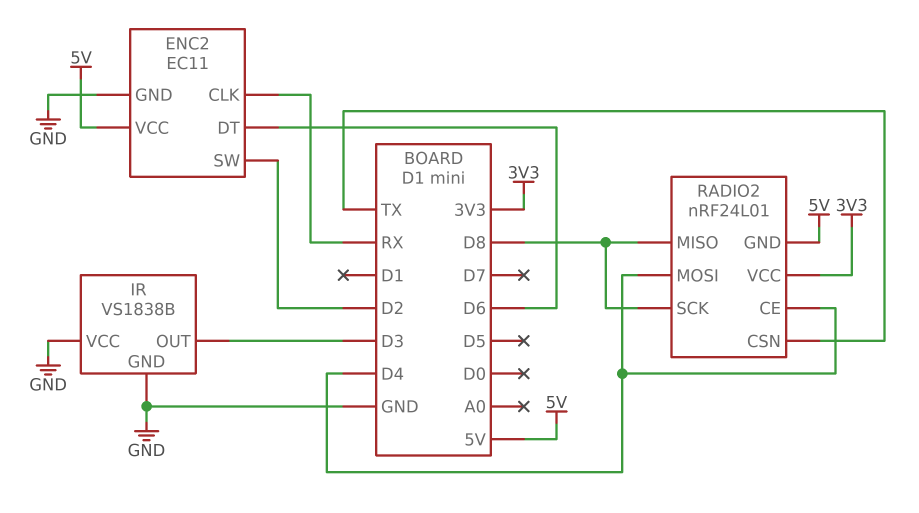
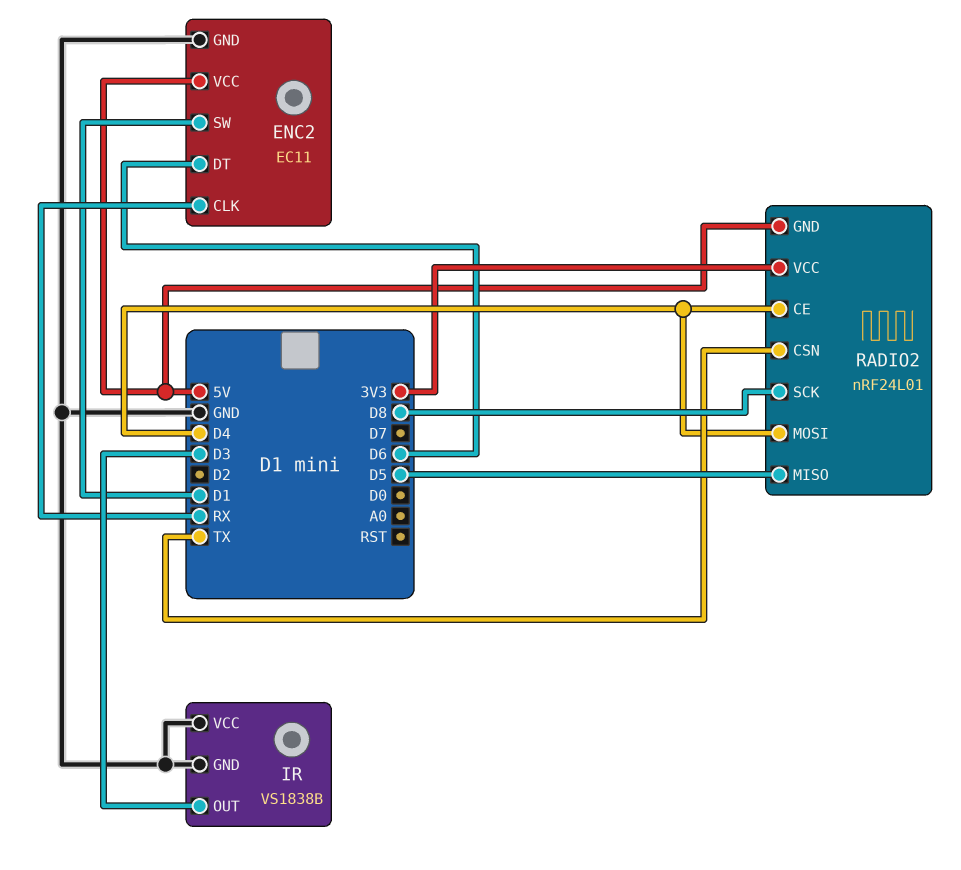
ENC2 pin SW: D2 -> D1
RADIO2 pin MISO: D8 -> D5

